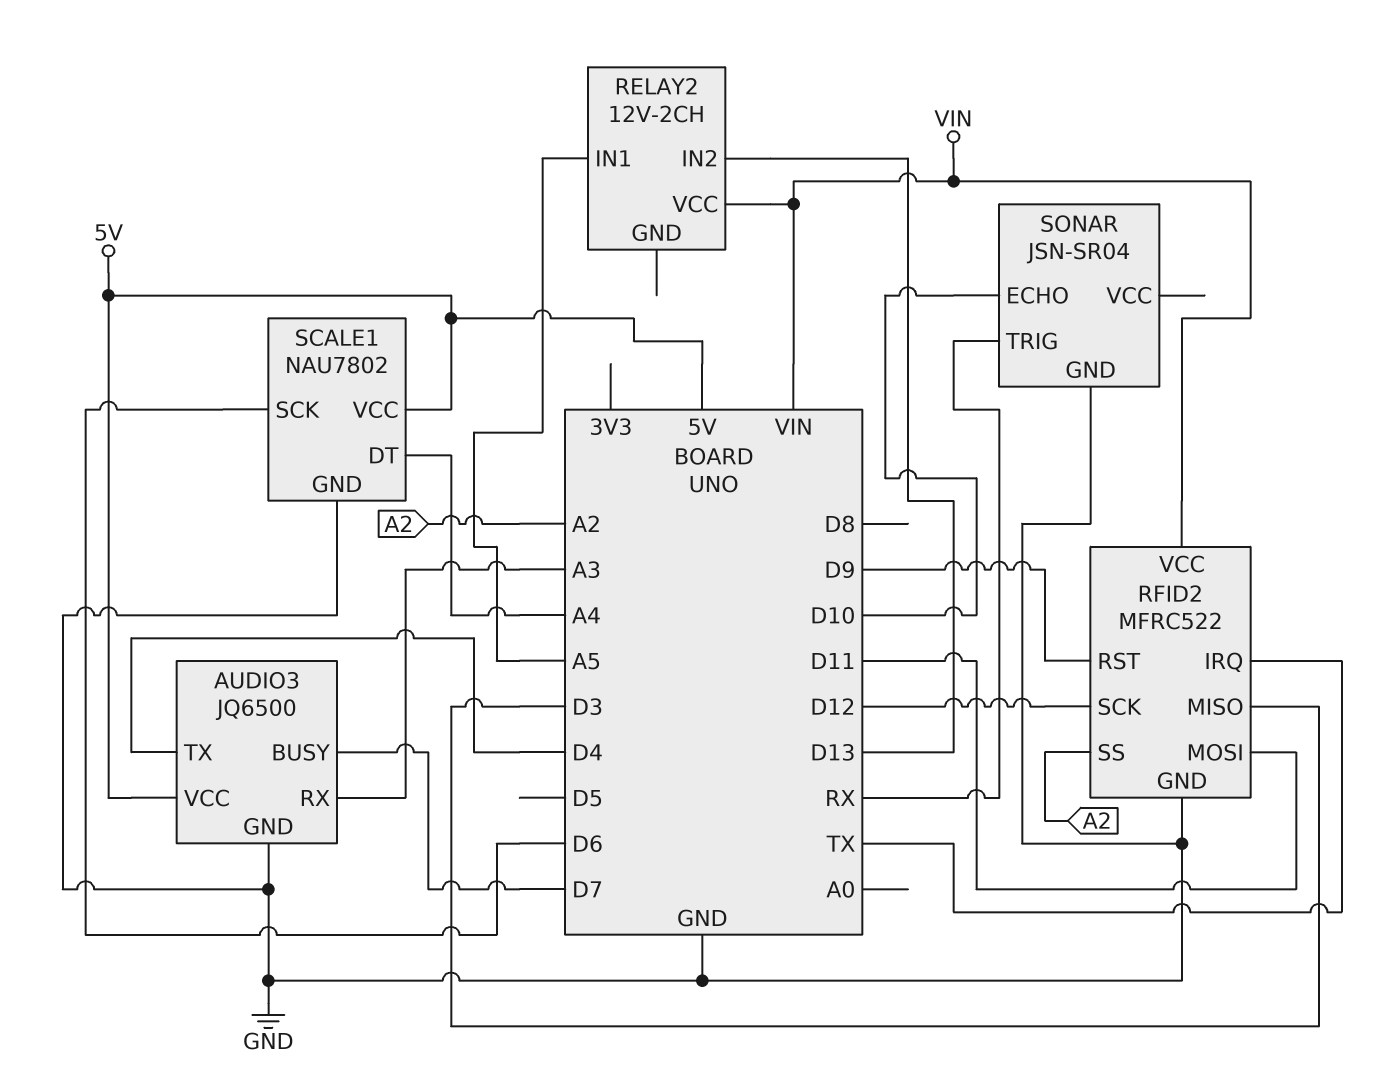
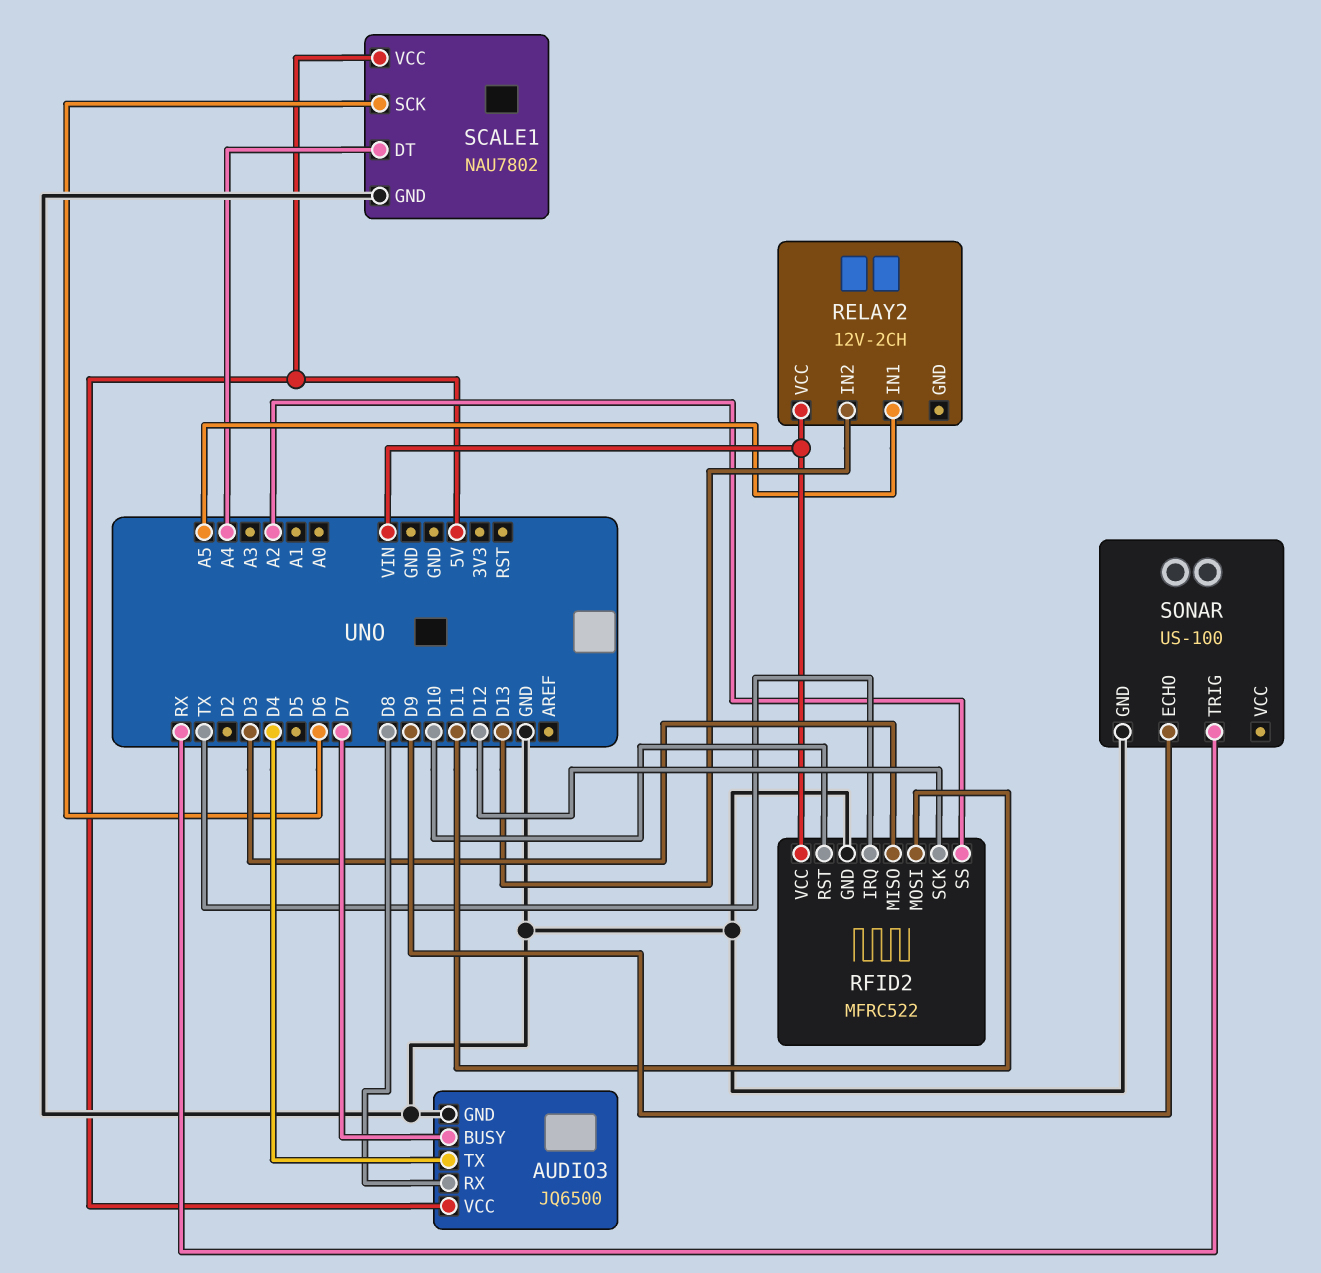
AUDIO3 pin RX: A3 -> D8
RFID2 pin RST: D9 -> D10
SONAR: JSN-SR04 -> US-100
SONAR pin ECHO: D10 -> D9

